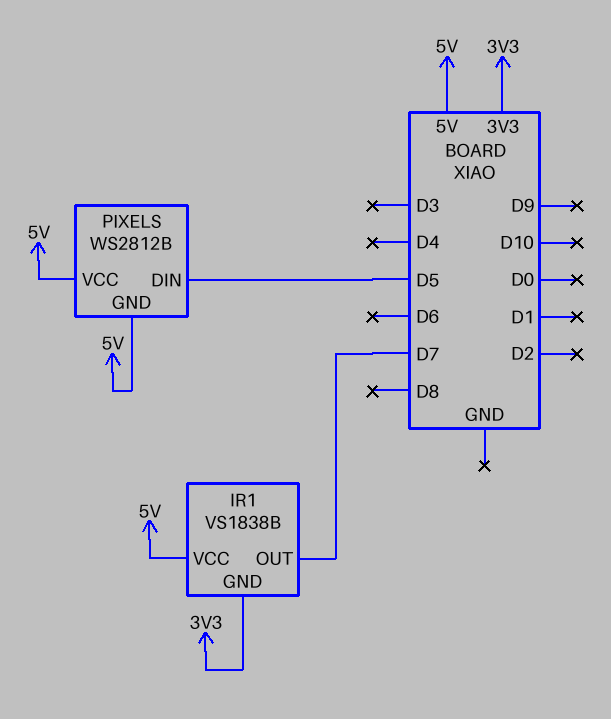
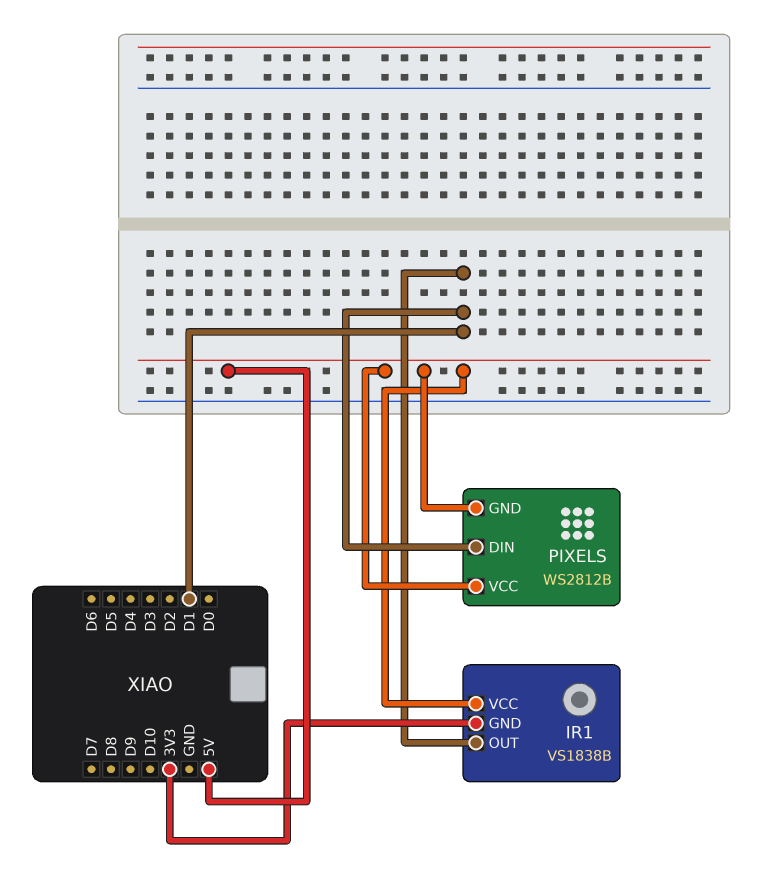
IR1 pin OUT: D7 -> D1
PIXELS pin DIN: D5 -> D1

